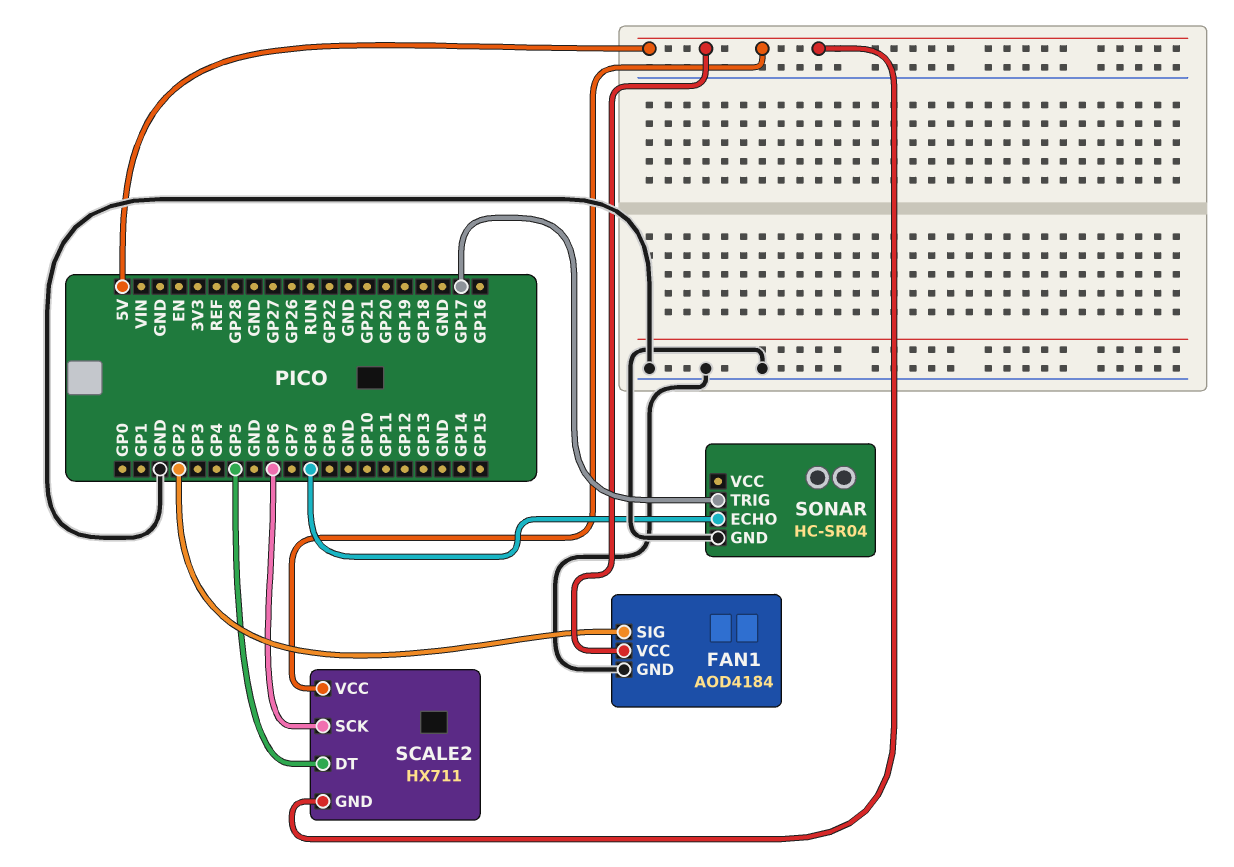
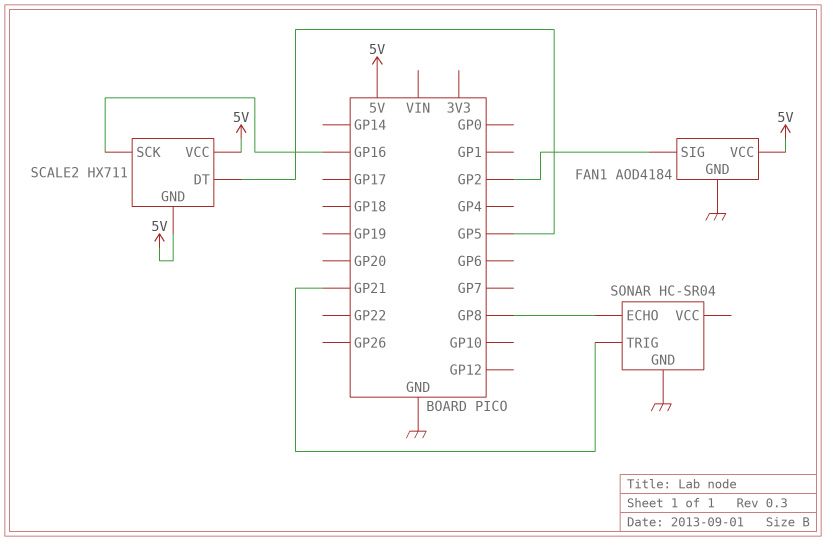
SCALE2 pin SCK: GP6 -> GP16
SONAR pin TRIG: GP17 -> GP21

